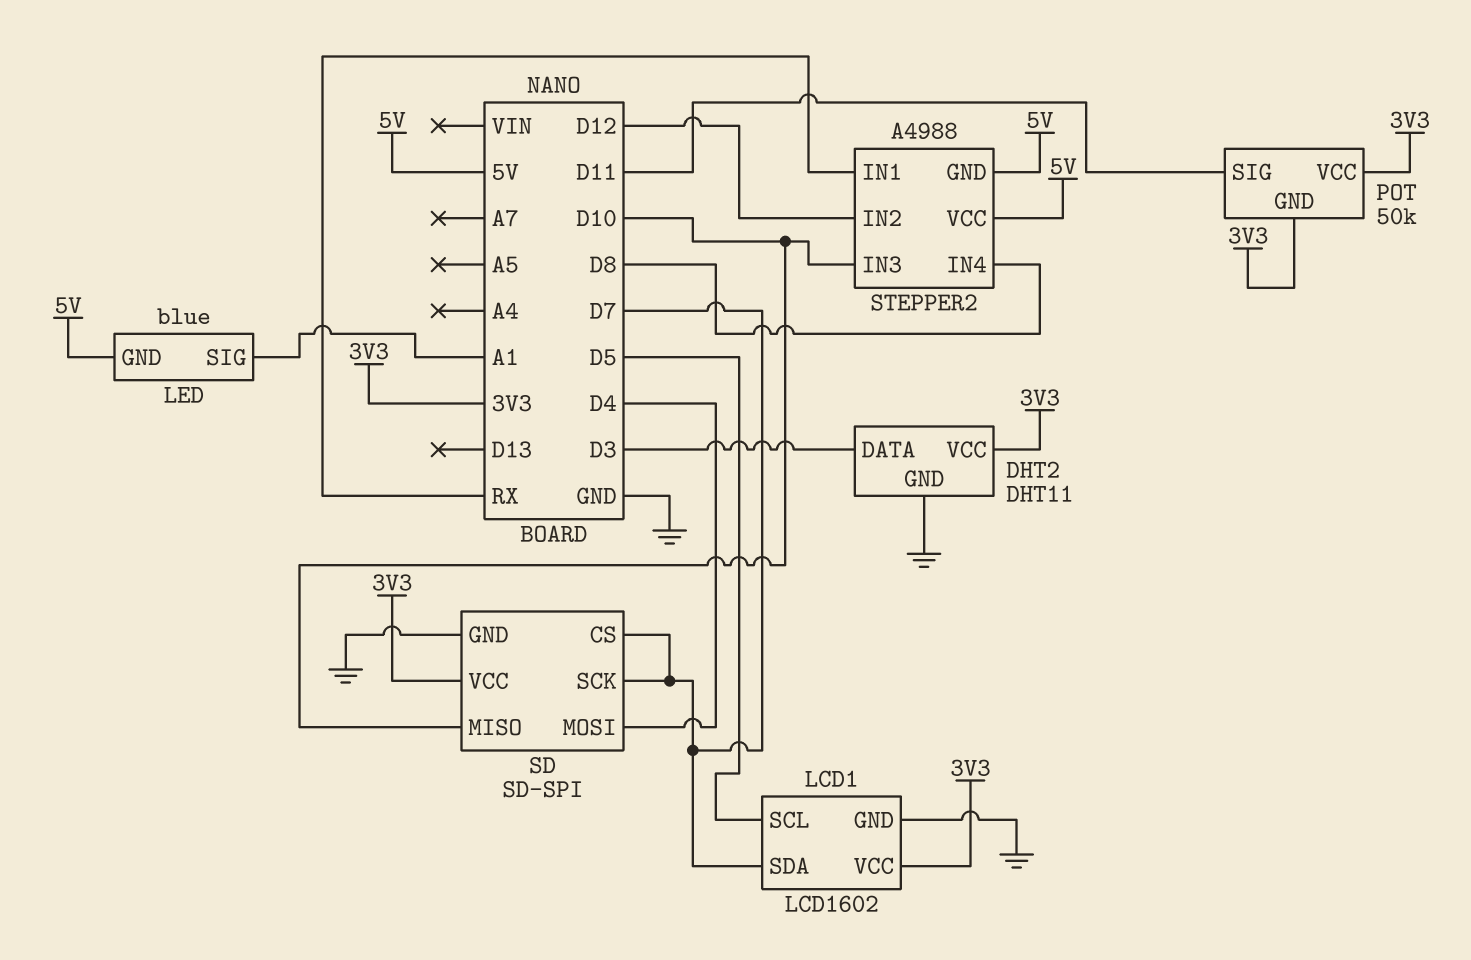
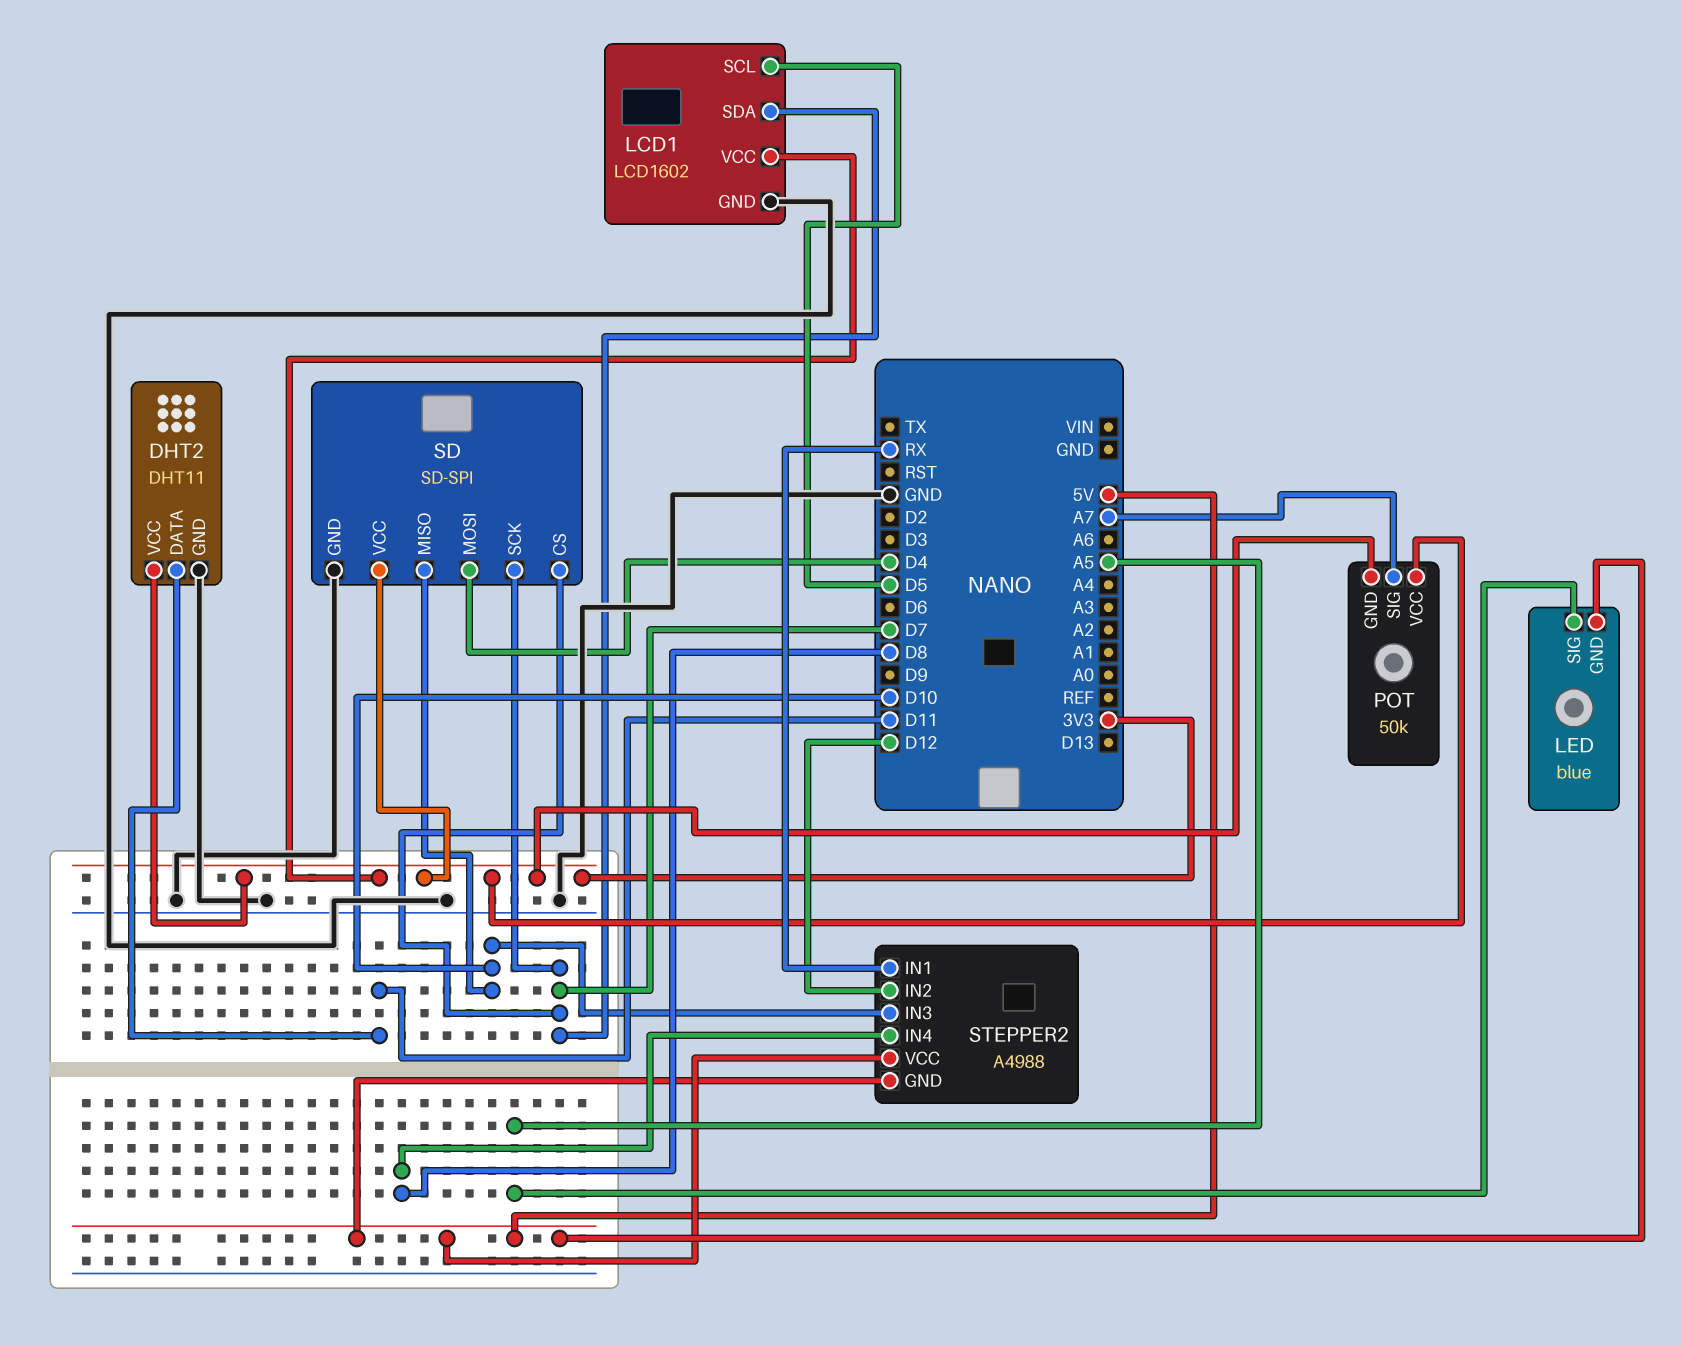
DHT2 pin DATA: D3 -> D11
LED pin SIG: A1 -> A5
POT pin SIG: D11 -> A7

